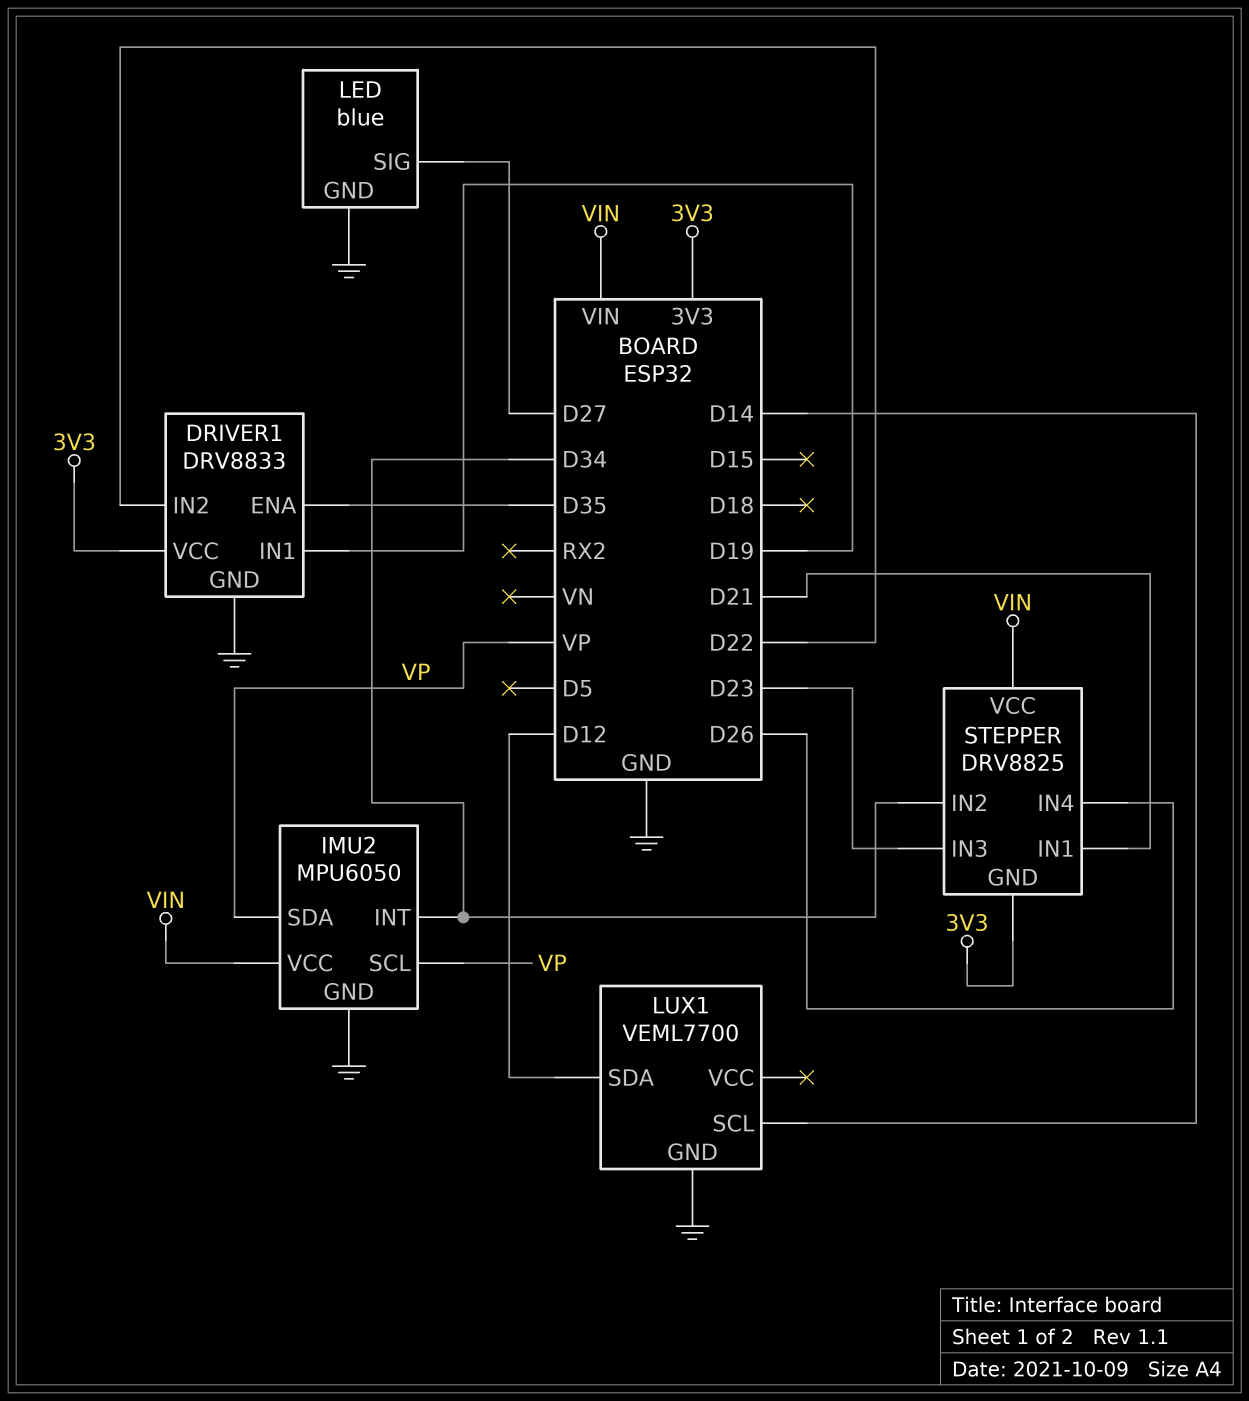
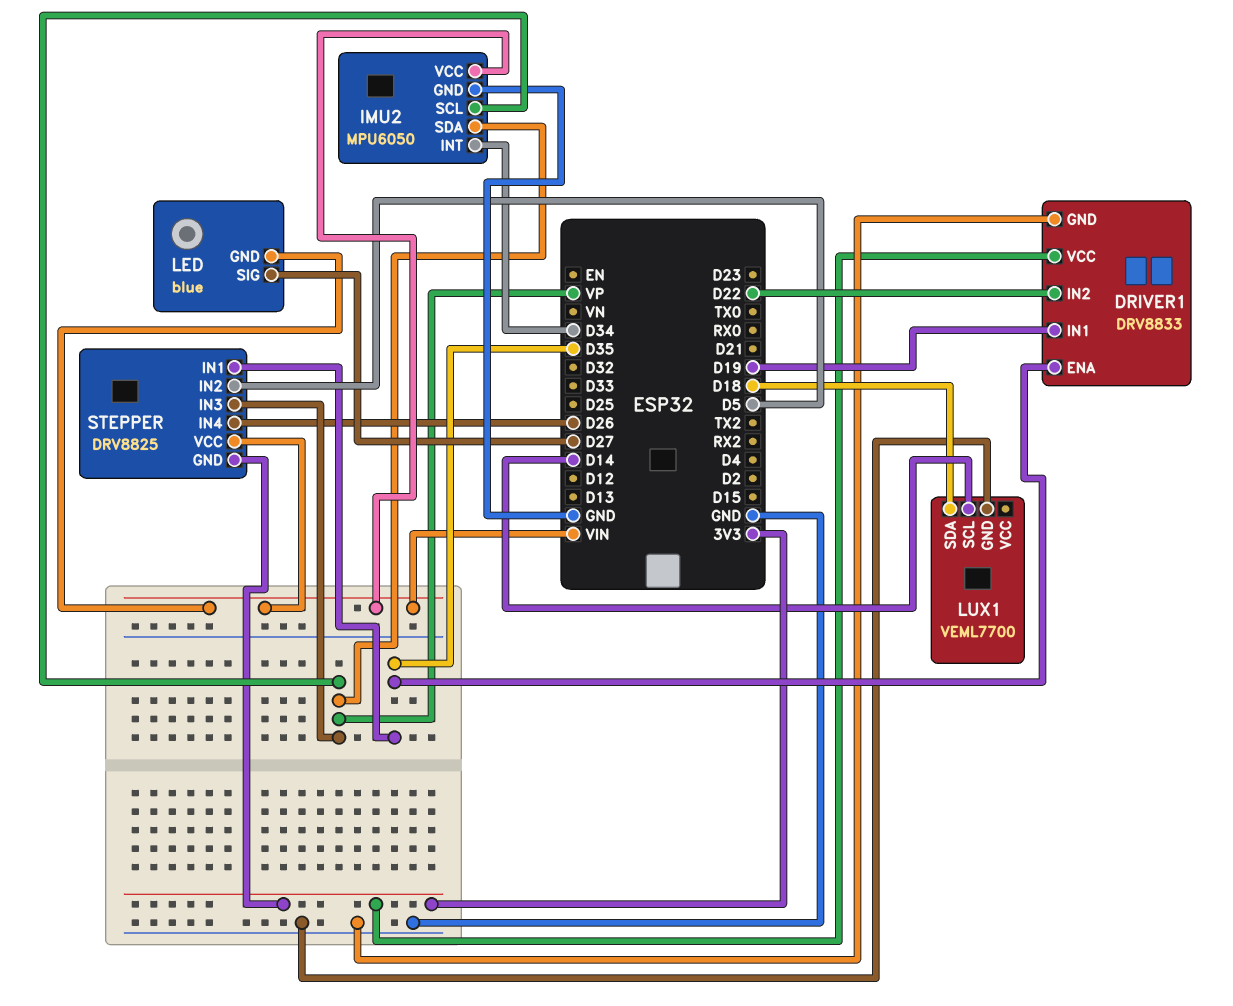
LED pin GND: GND -> VIN
LUX1 pin SDA: D12 -> D18
STEPPER pin IN1: D21 -> D35
STEPPER pin IN2: D34 -> D5
STEPPER pin IN3: D23 -> VP

